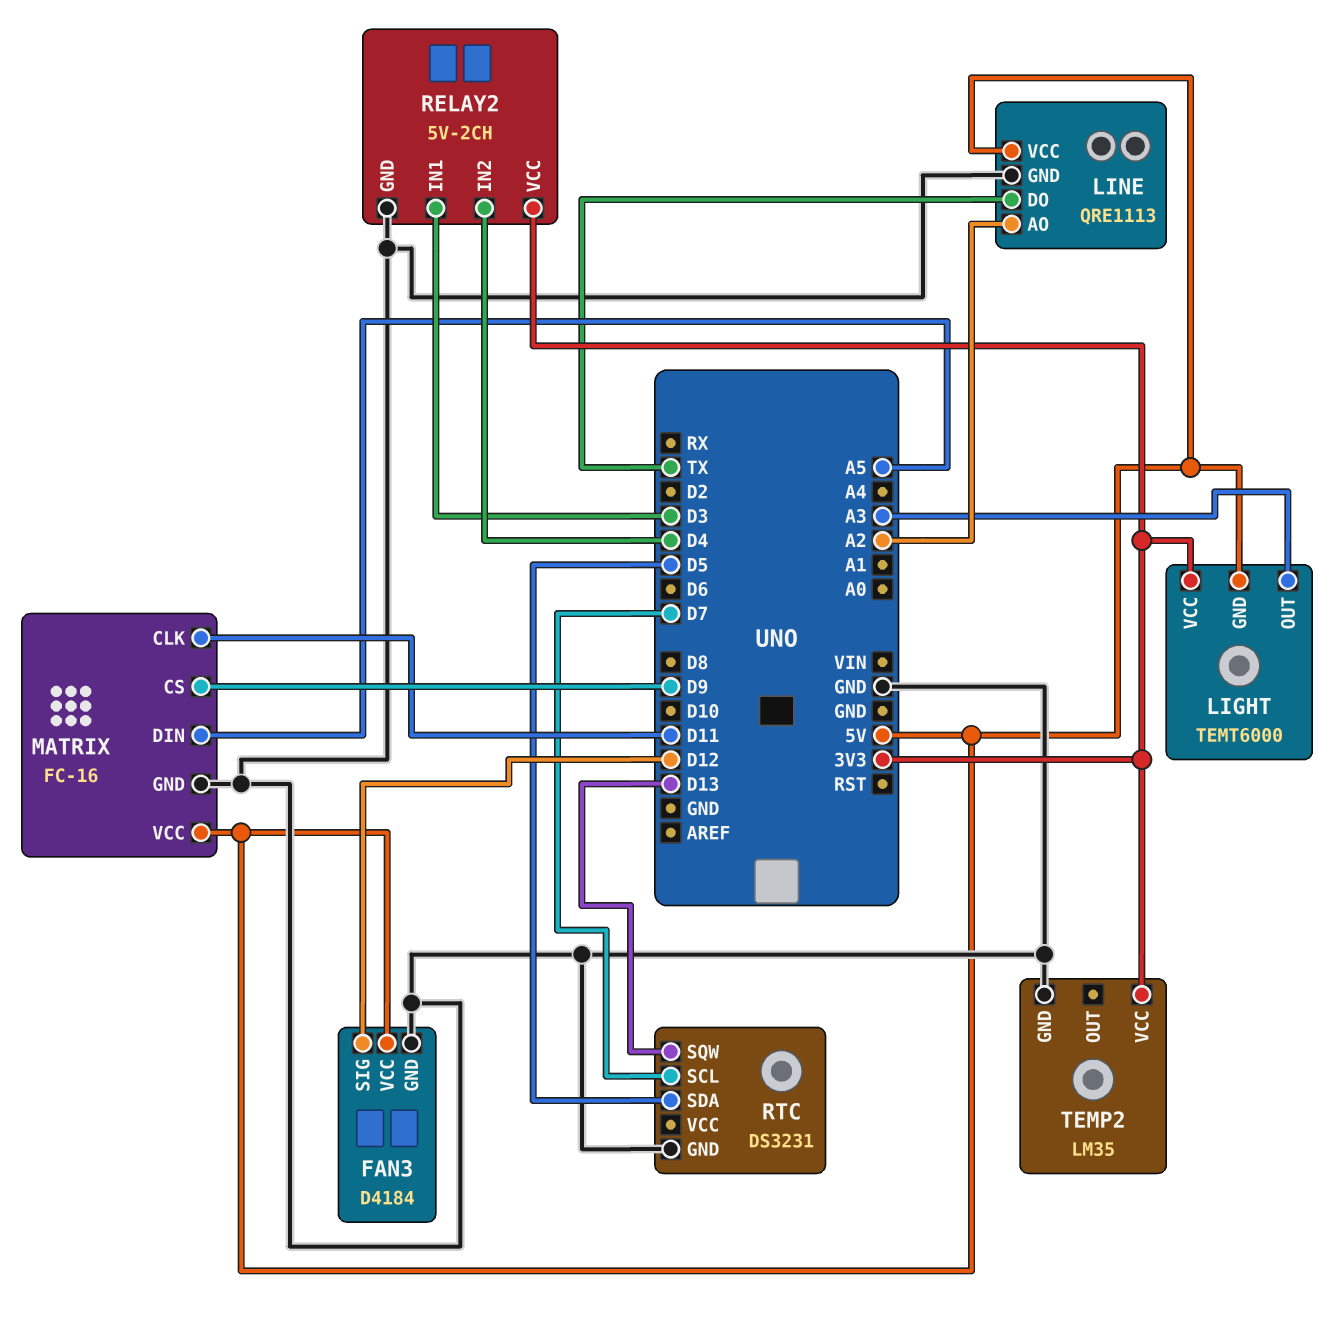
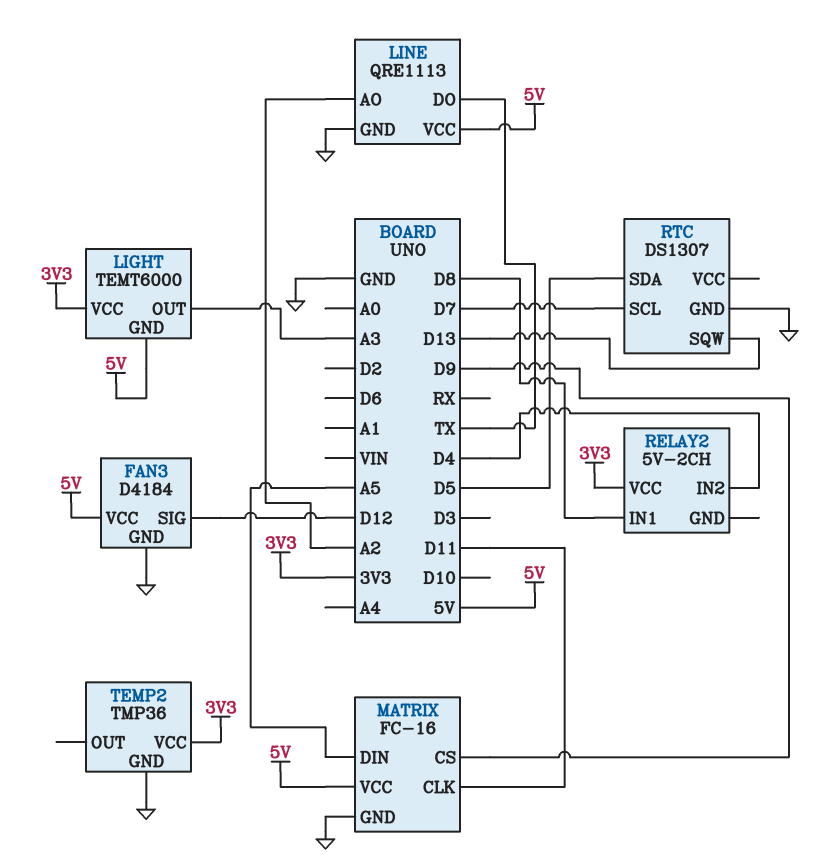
RELAY2 pin GND: GND -> none
RELAY2 pin IN1: D3 -> D8
RTC: DS3231 -> DS1307
TEMP2: LM35 -> TMP36

